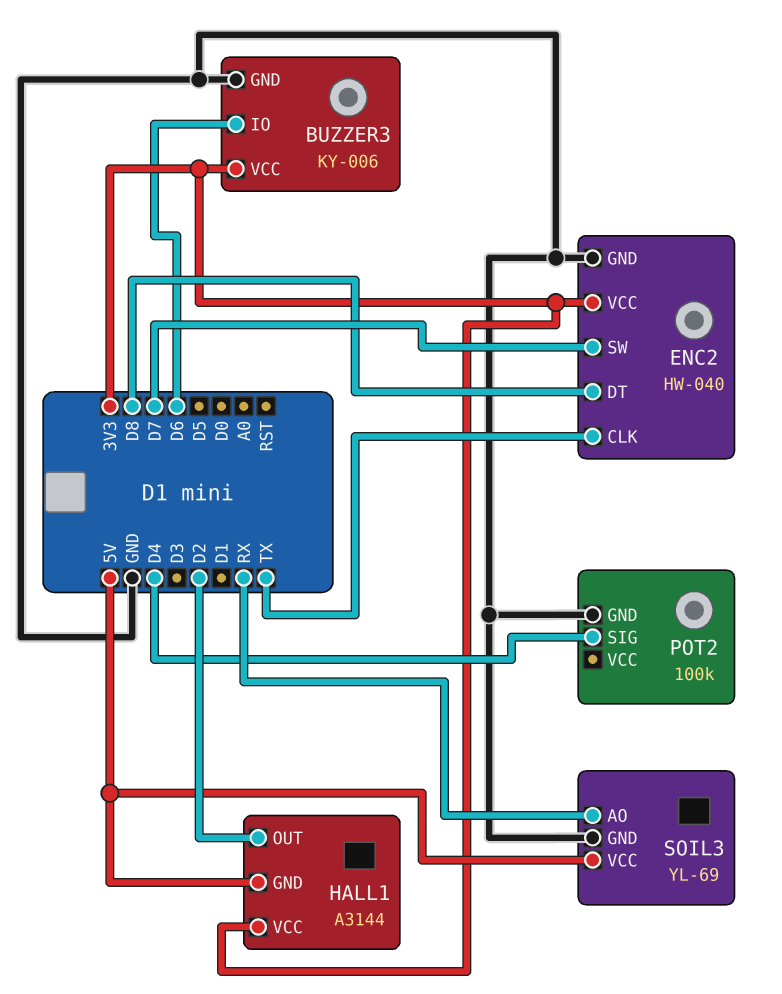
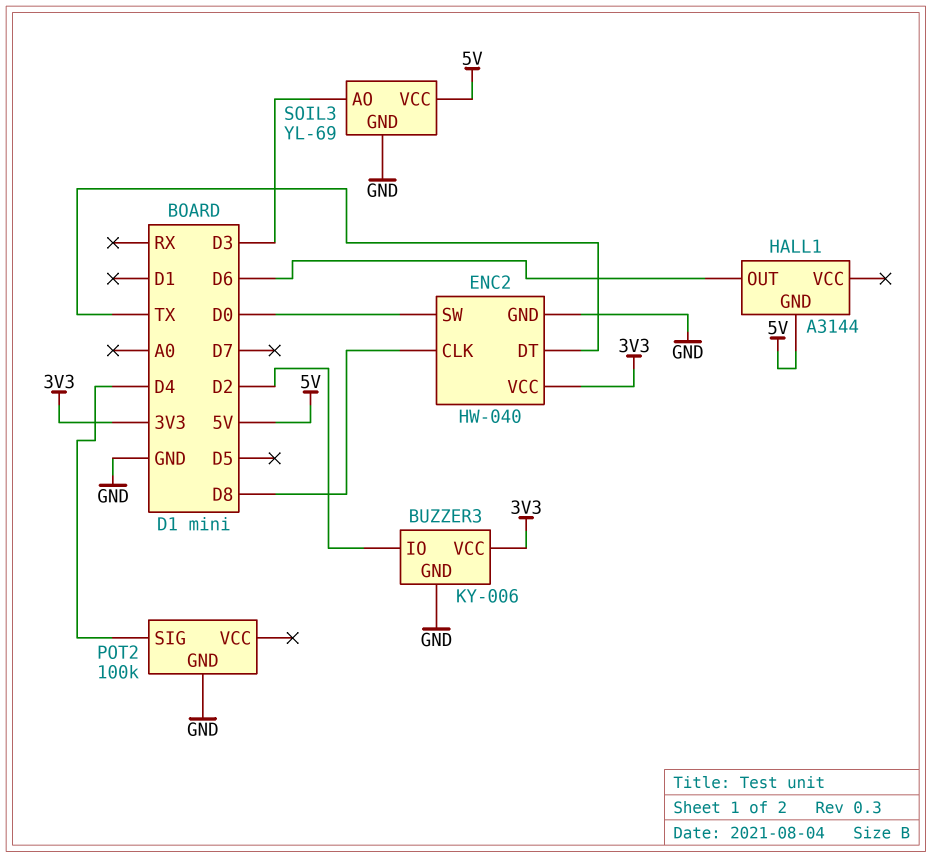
BUZZER3 pin IO: D6 -> D2
ENC2 pin CLK: TX -> D8
ENC2 pin DT: D8 -> TX
ENC2 pin SW: D7 -> D0
HALL1 pin OUT: D2 -> D6
HALL1 pin VCC: 3V3 -> none
SOIL3 pin AO: RX -> D3

